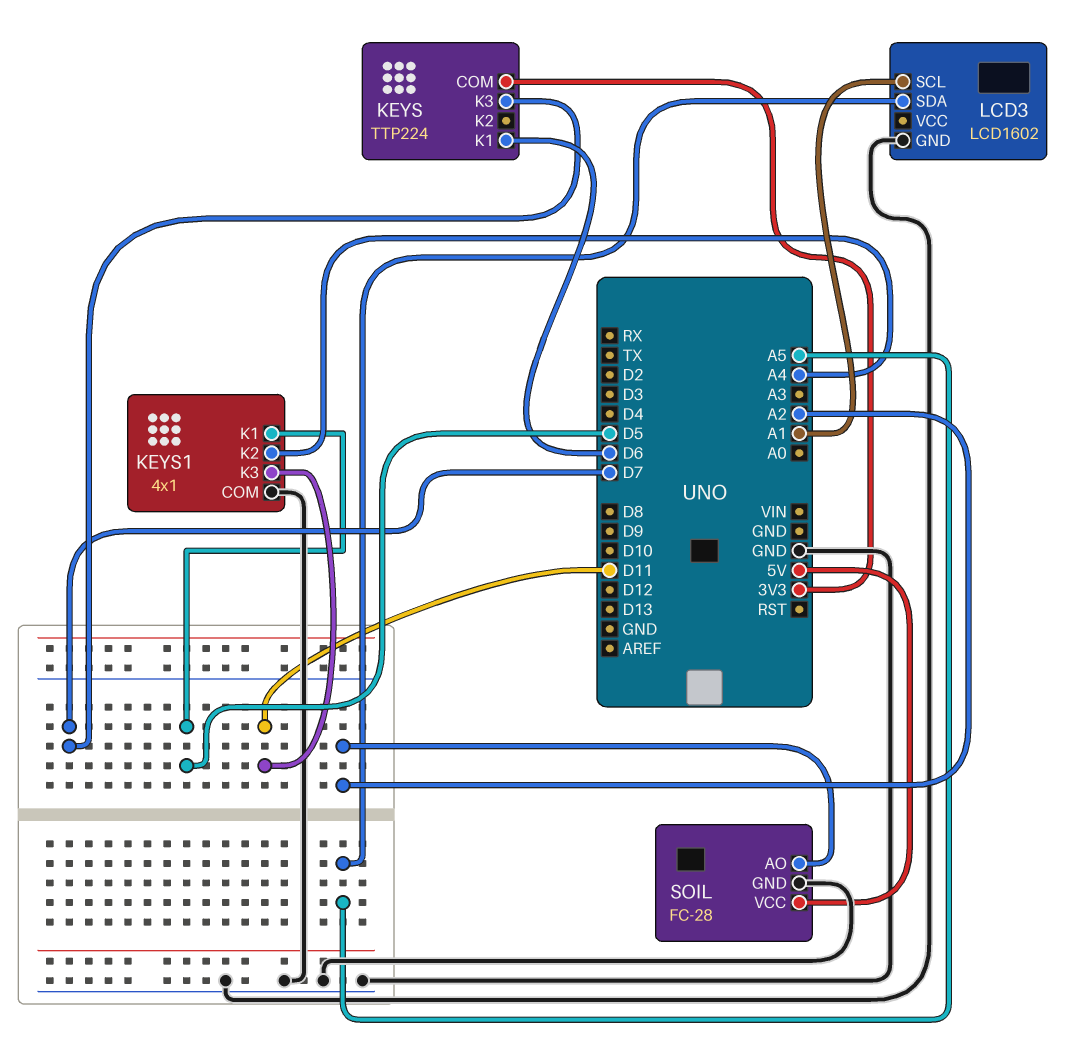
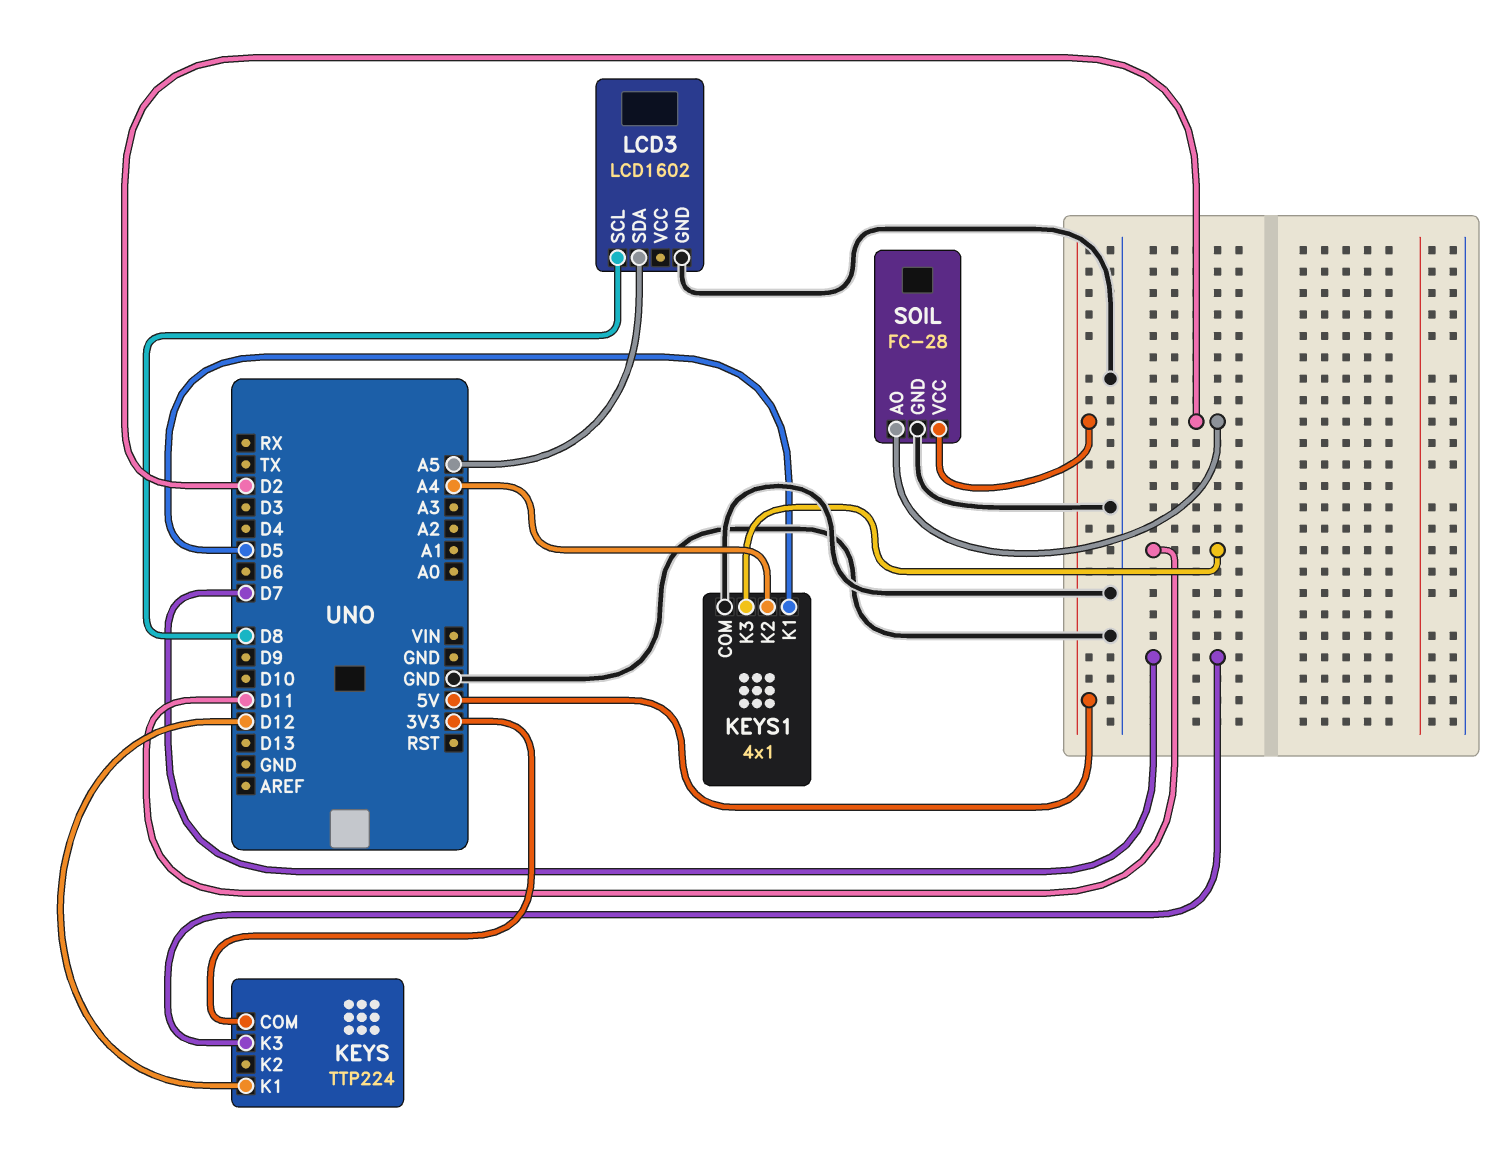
KEYS pin K1: D6 -> D12
LCD3 pin SCL: A1 -> D8
SOIL pin AO: A2 -> D2

